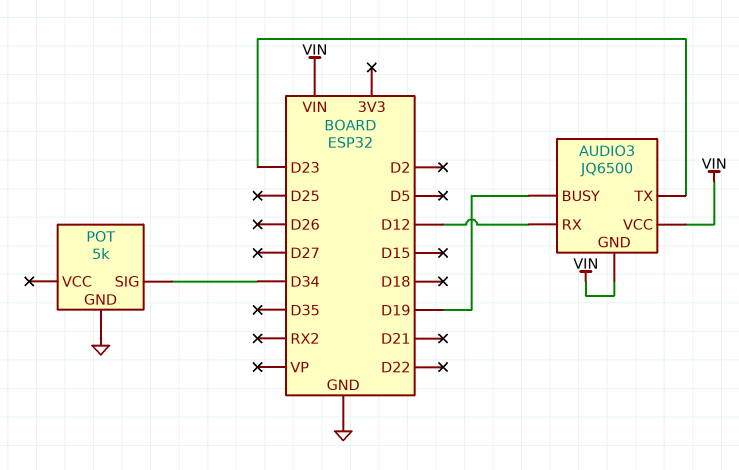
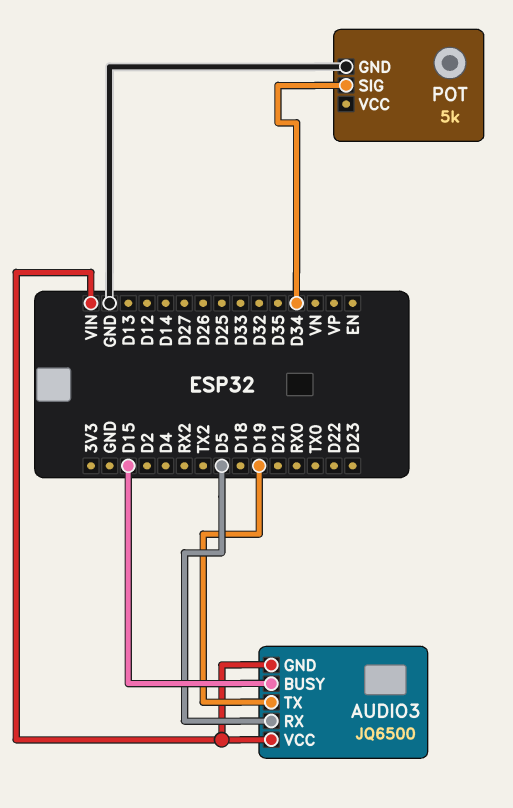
AUDIO3 pin BUSY: D19 -> D15
AUDIO3 pin RX: D12 -> D5
AUDIO3 pin TX: D23 -> D19

